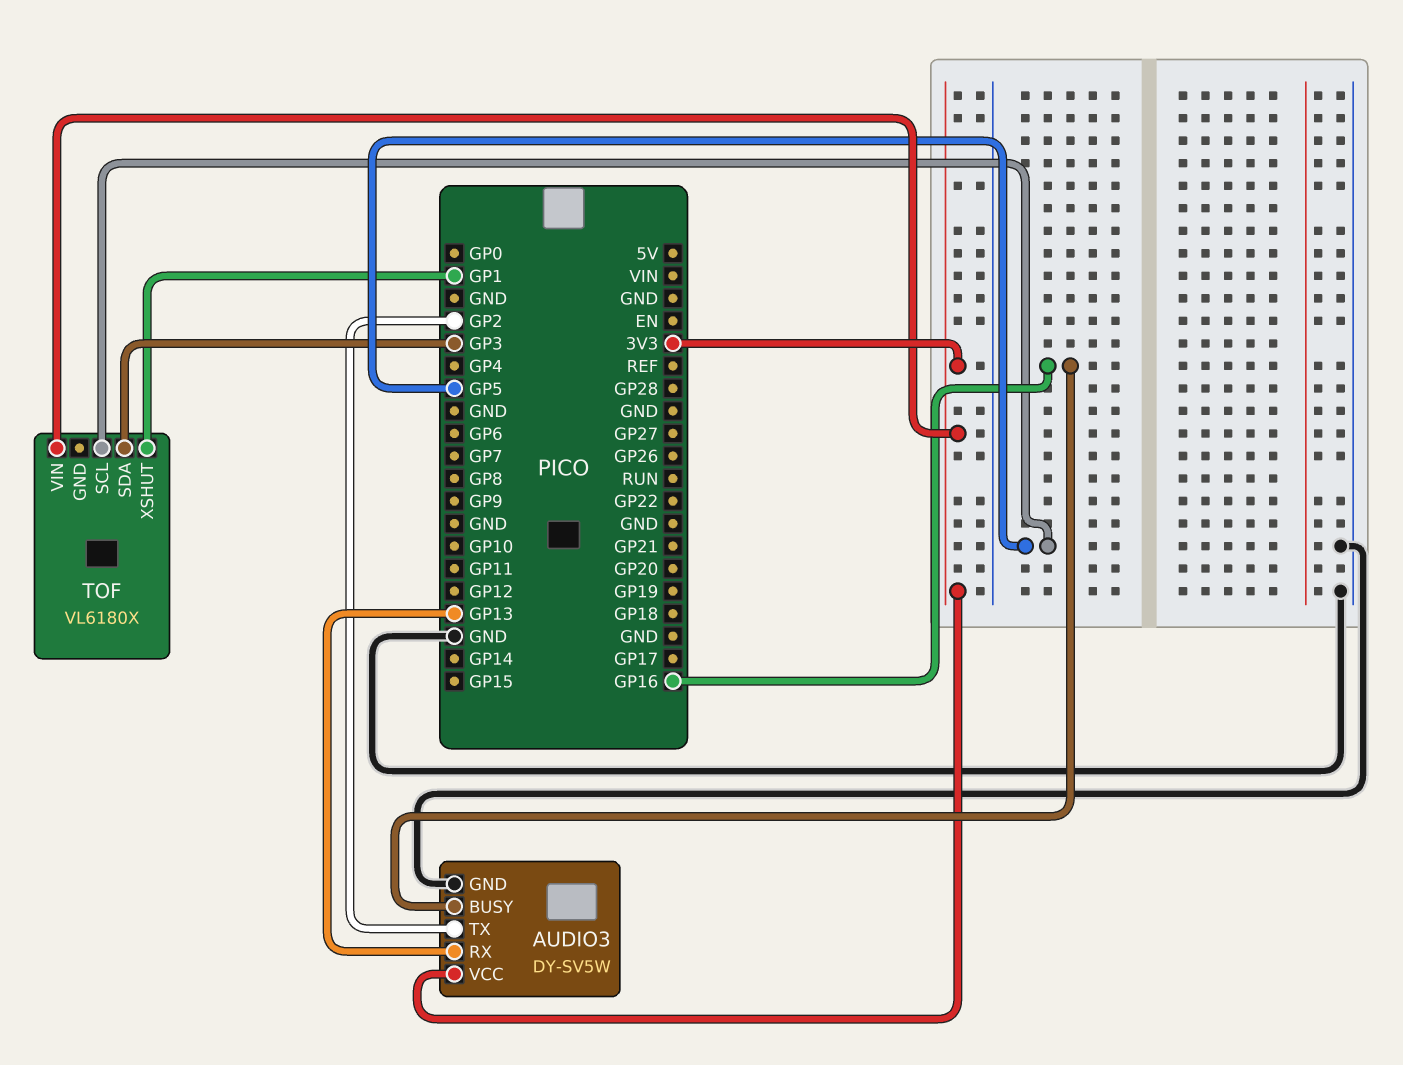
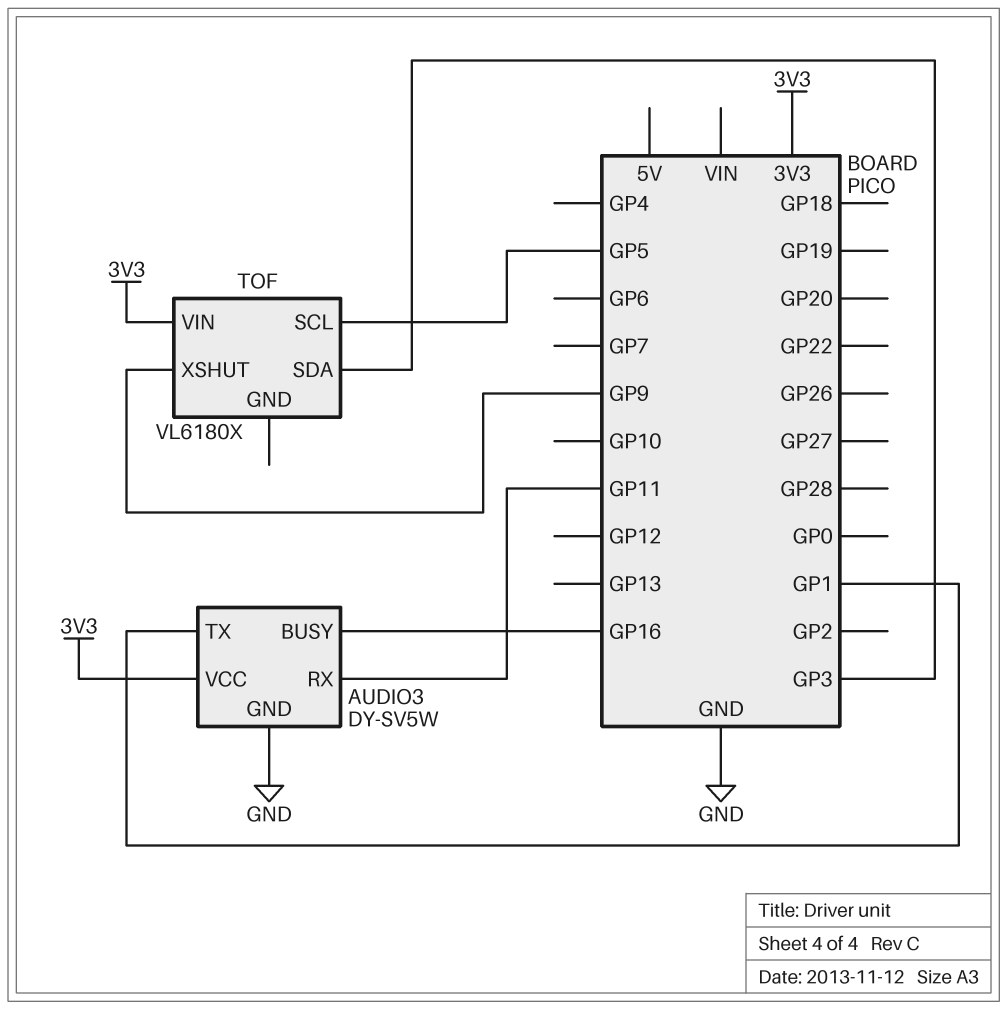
AUDIO3 pin RX: GP13 -> GP11
AUDIO3 pin TX: GP2 -> GP1
TOF pin XSHUT: GP1 -> GP9

